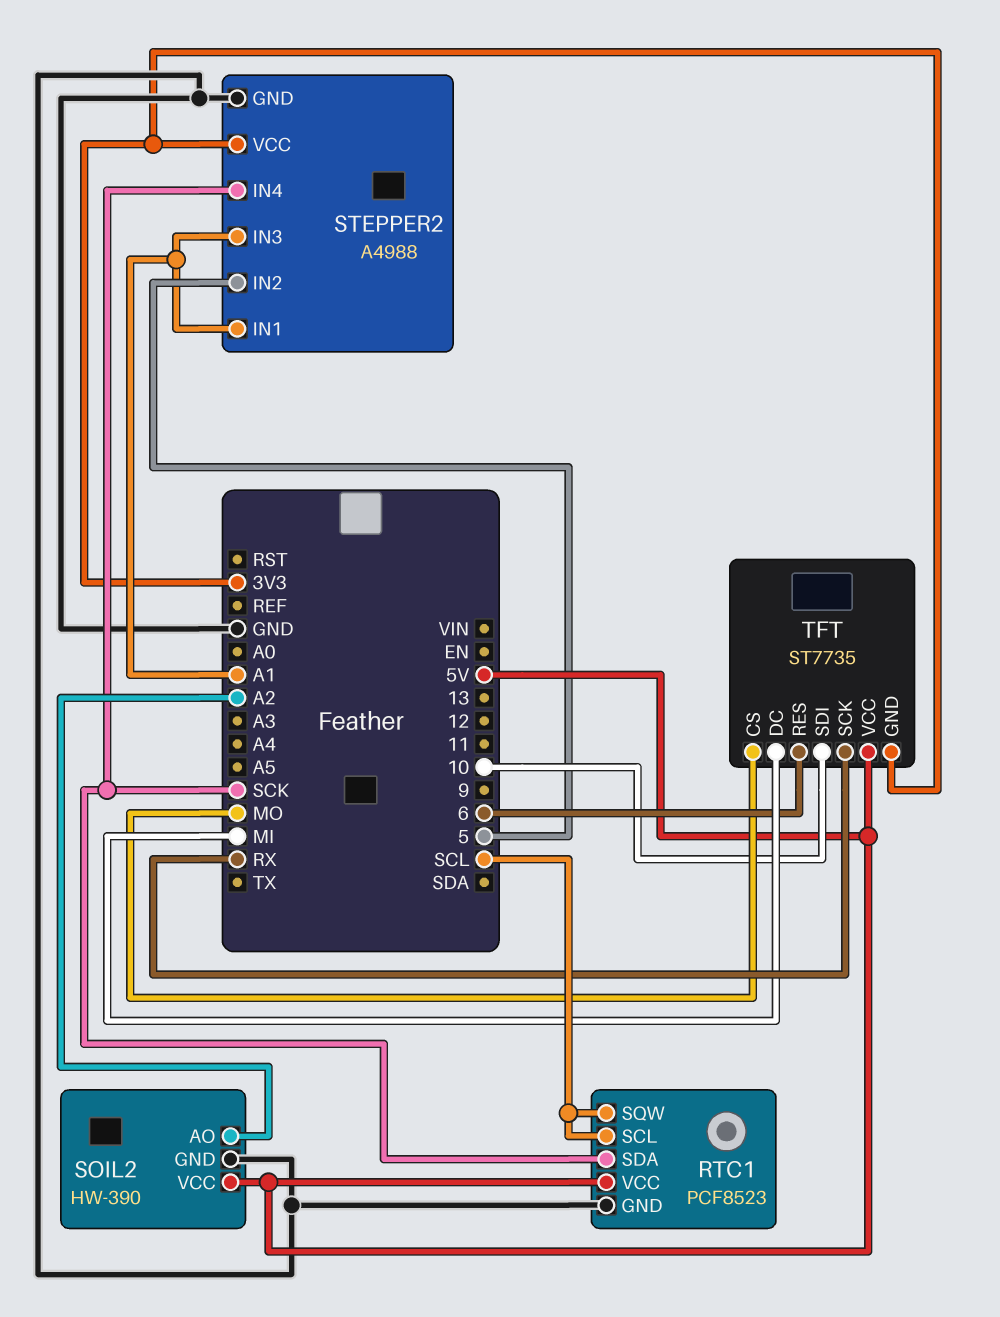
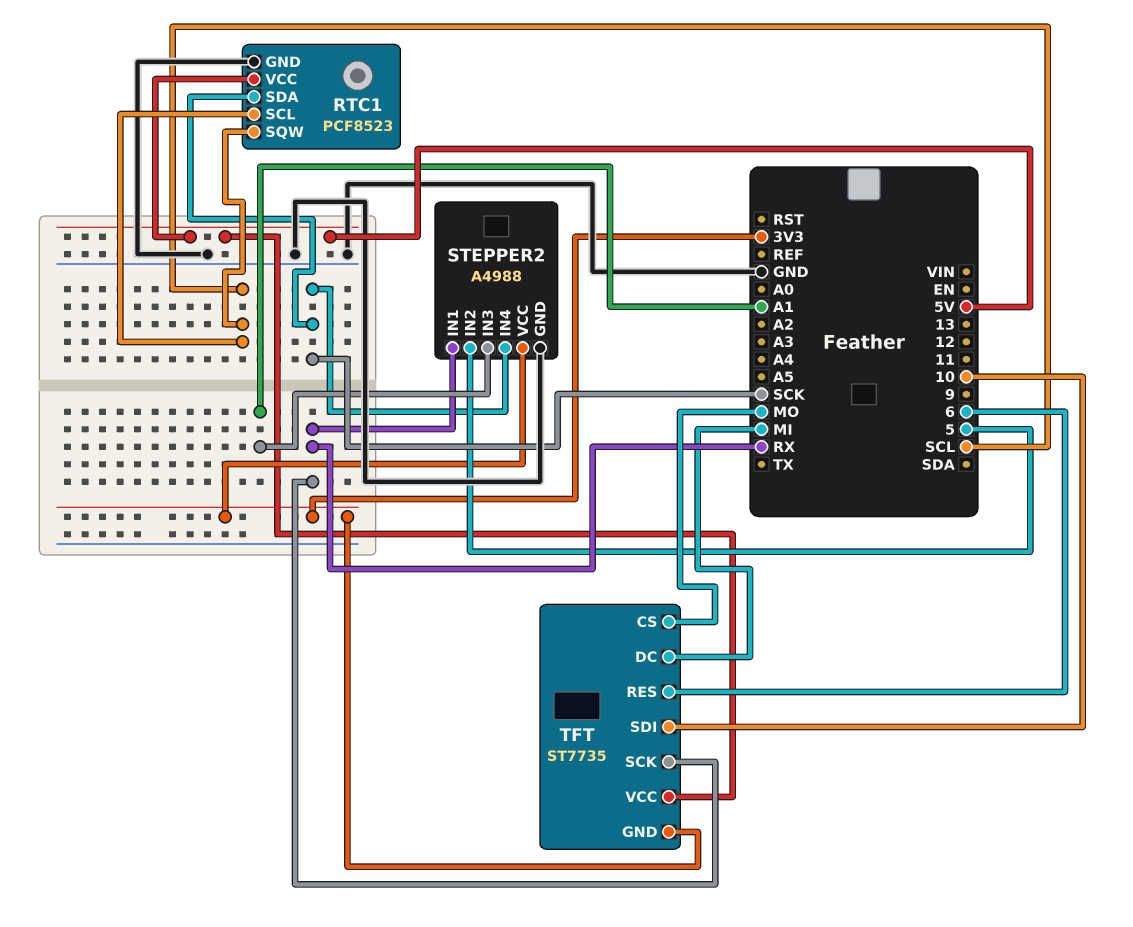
SOIL2: HW-390 -> none
SOIL2 pin AO: A2 -> none
SOIL2 pin GND: GND -> none
SOIL2 pin VCC: 5V -> none
STEPPER2 pin IN1: A1 -> RX

